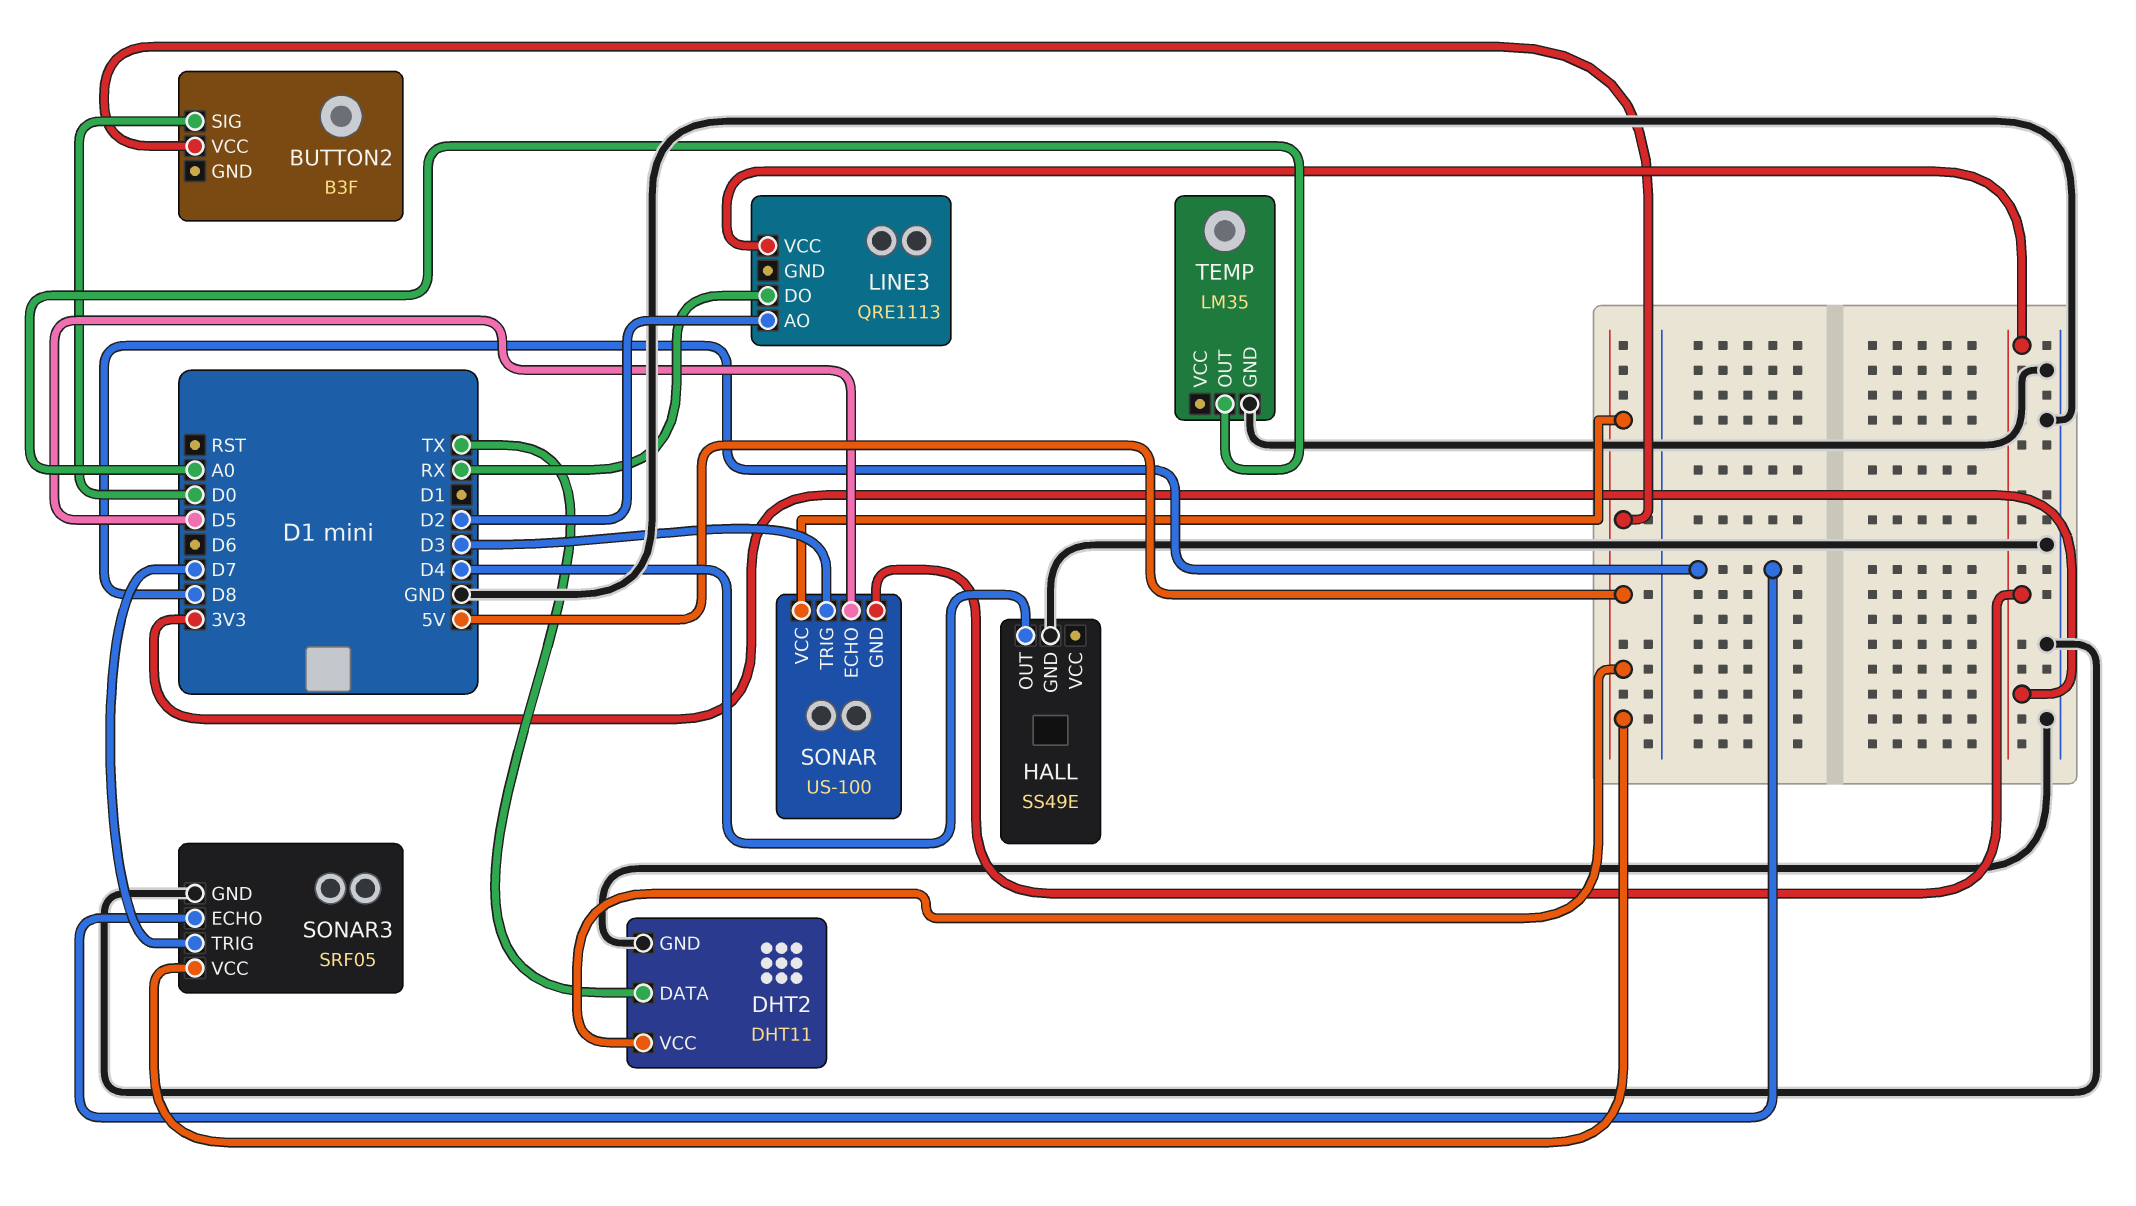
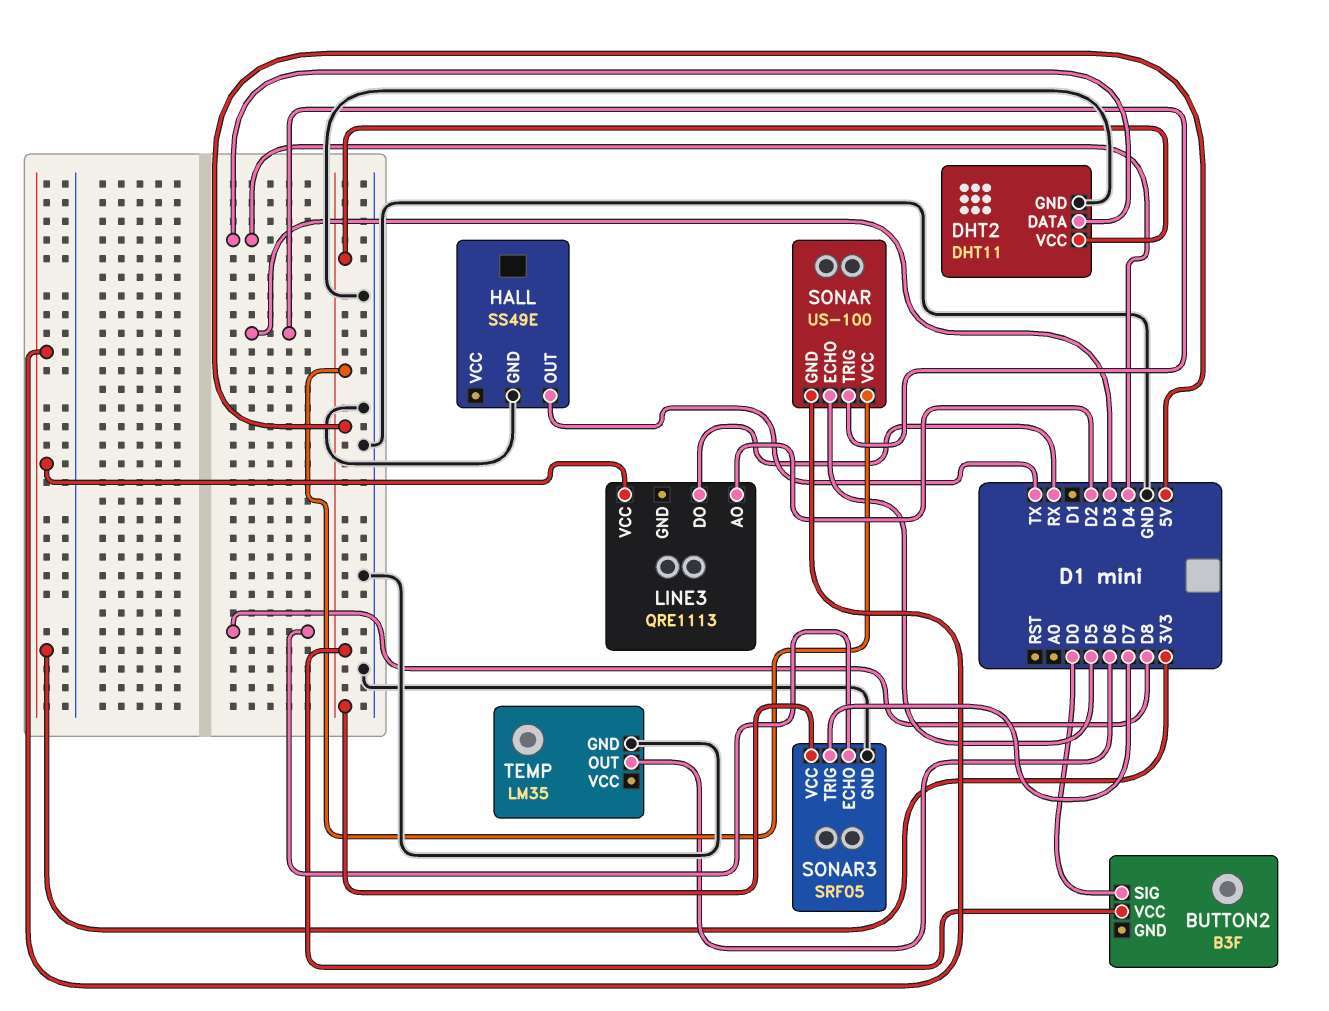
DHT2 pin DATA: TX -> D4
HALL pin OUT: D4 -> TX
TEMP pin OUT: A0 -> D6

